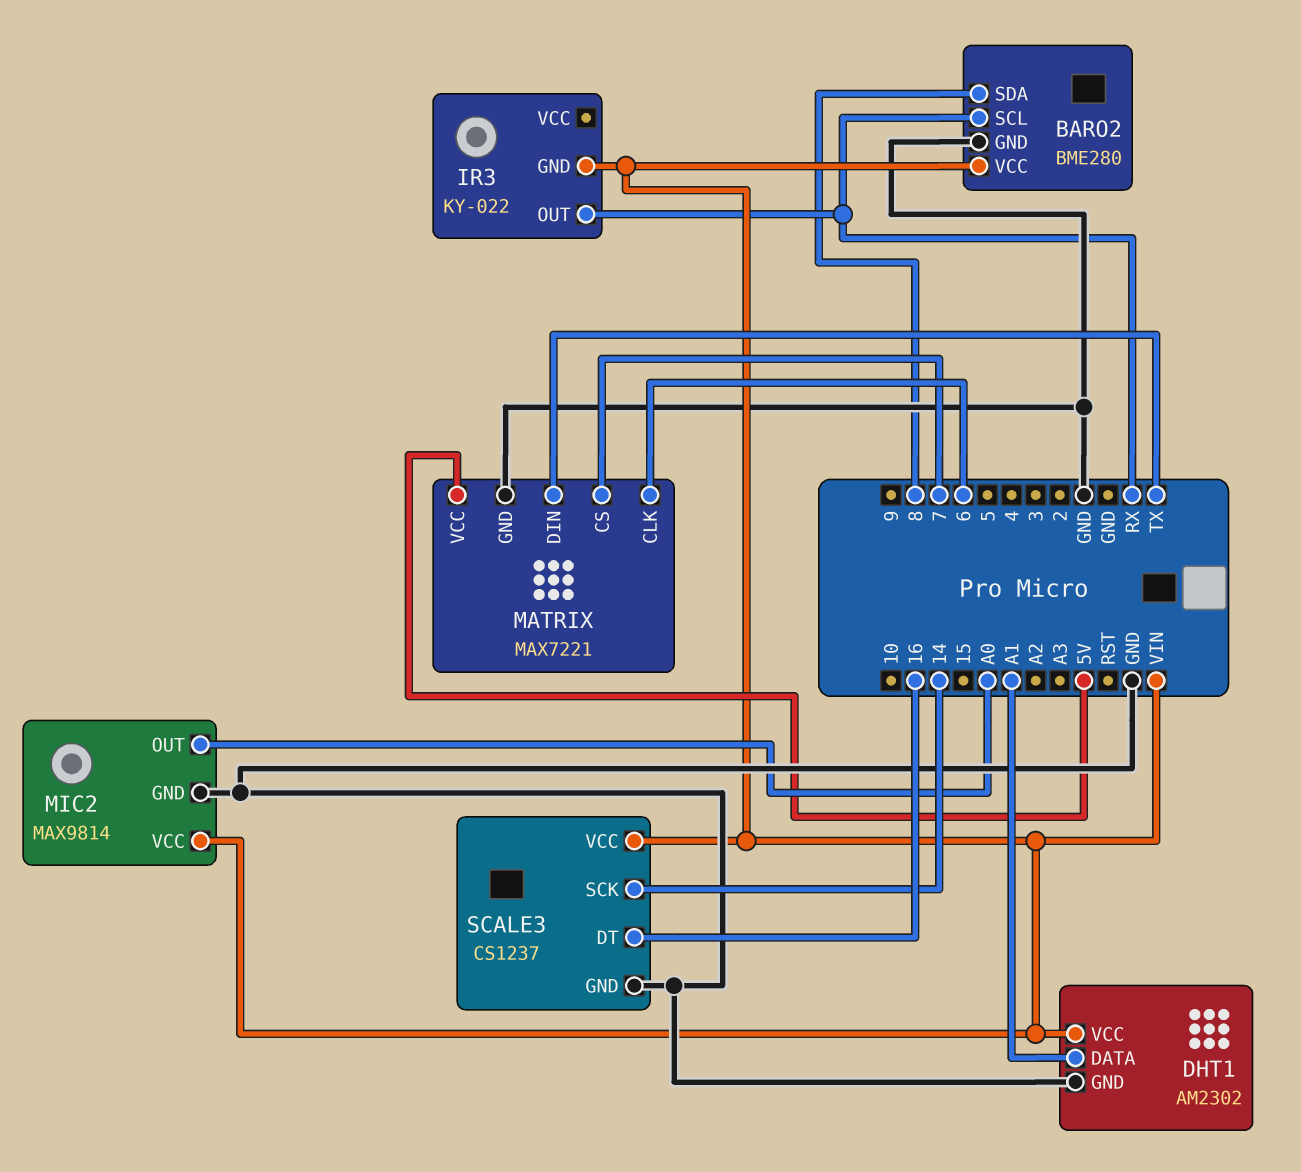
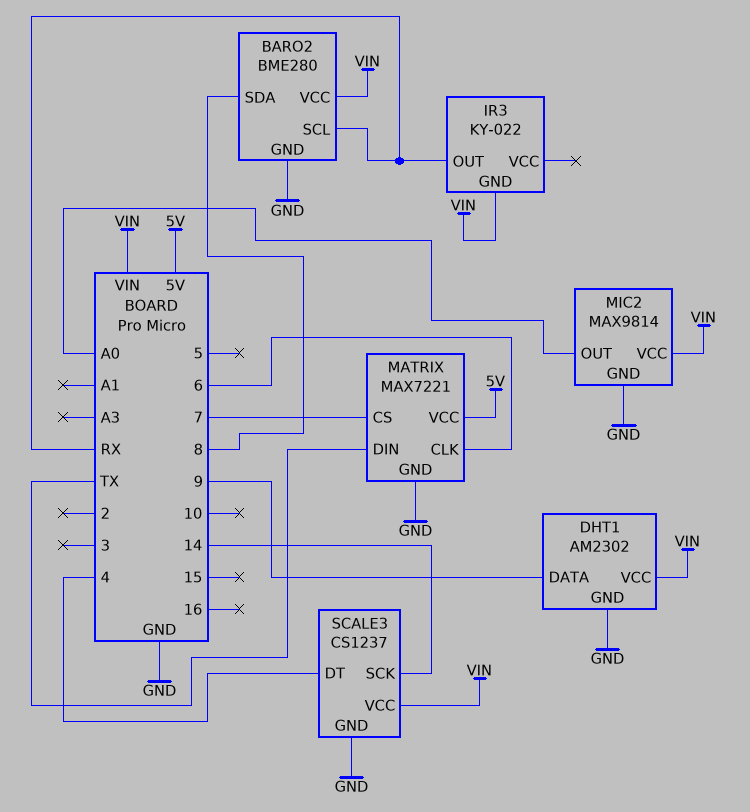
DHT1 pin DATA: A1 -> 9
SCALE3 pin DT: 16 -> 4

